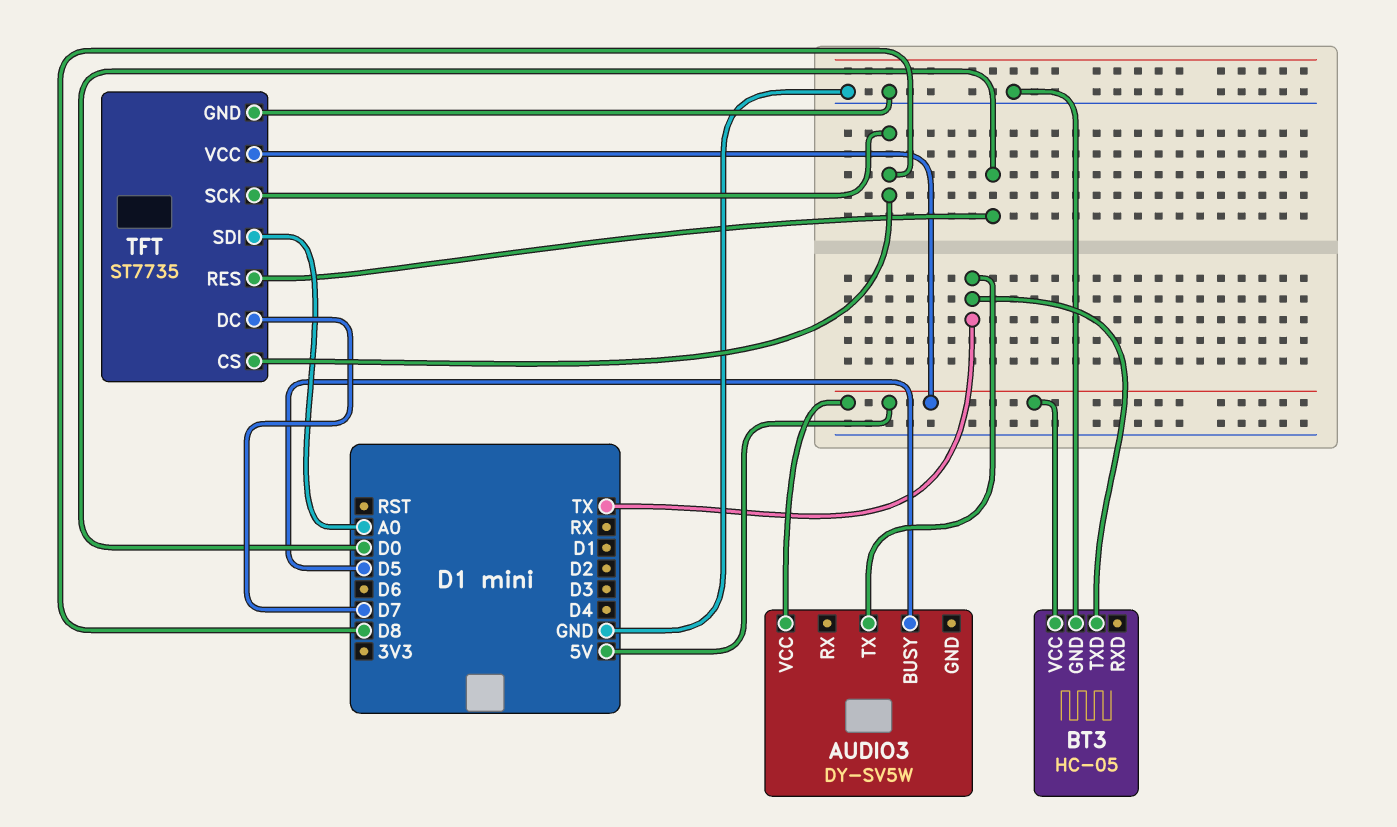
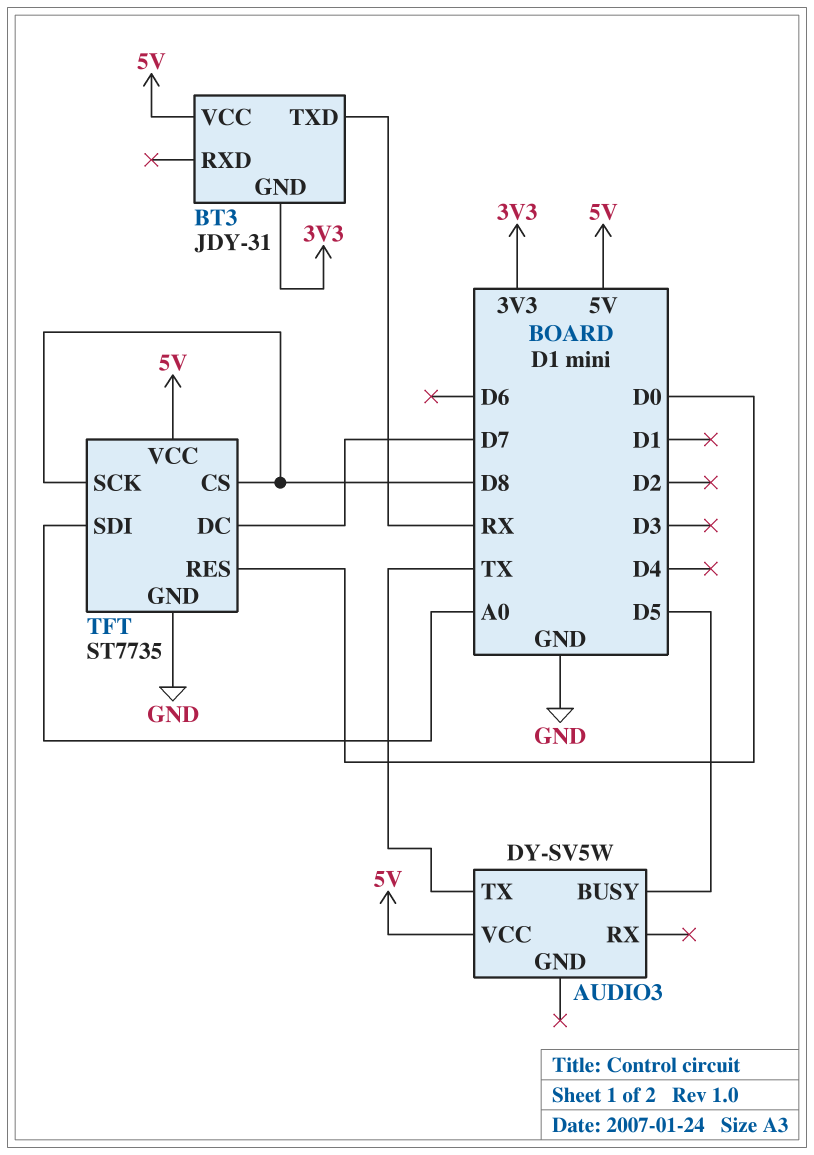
BT3: HC-05 -> JDY-31
BT3 pin GND: GND -> 3V3
BT3 pin TXD: TX -> RX

